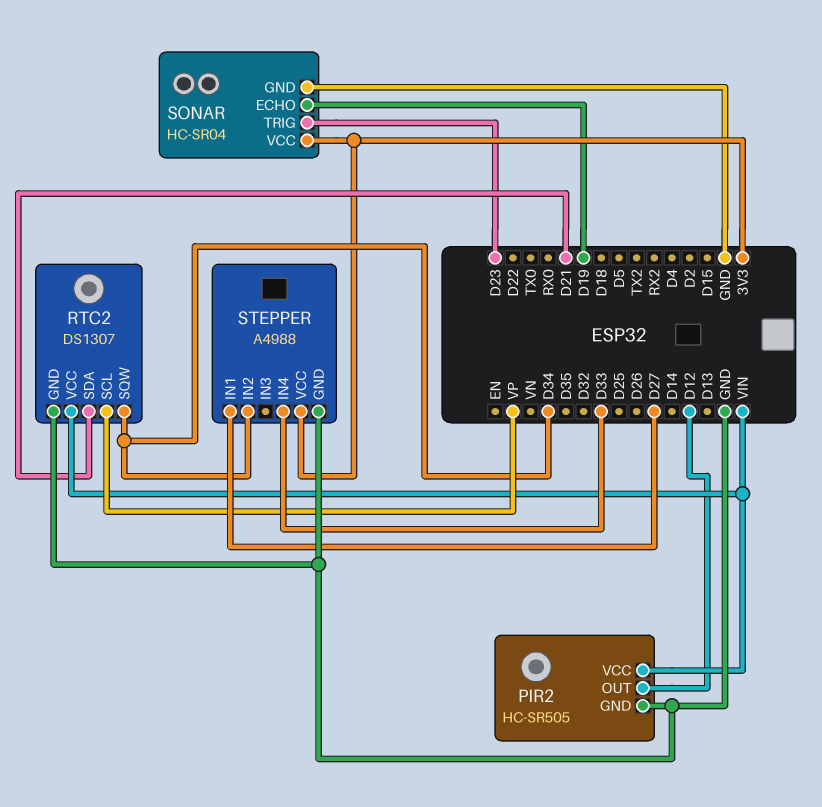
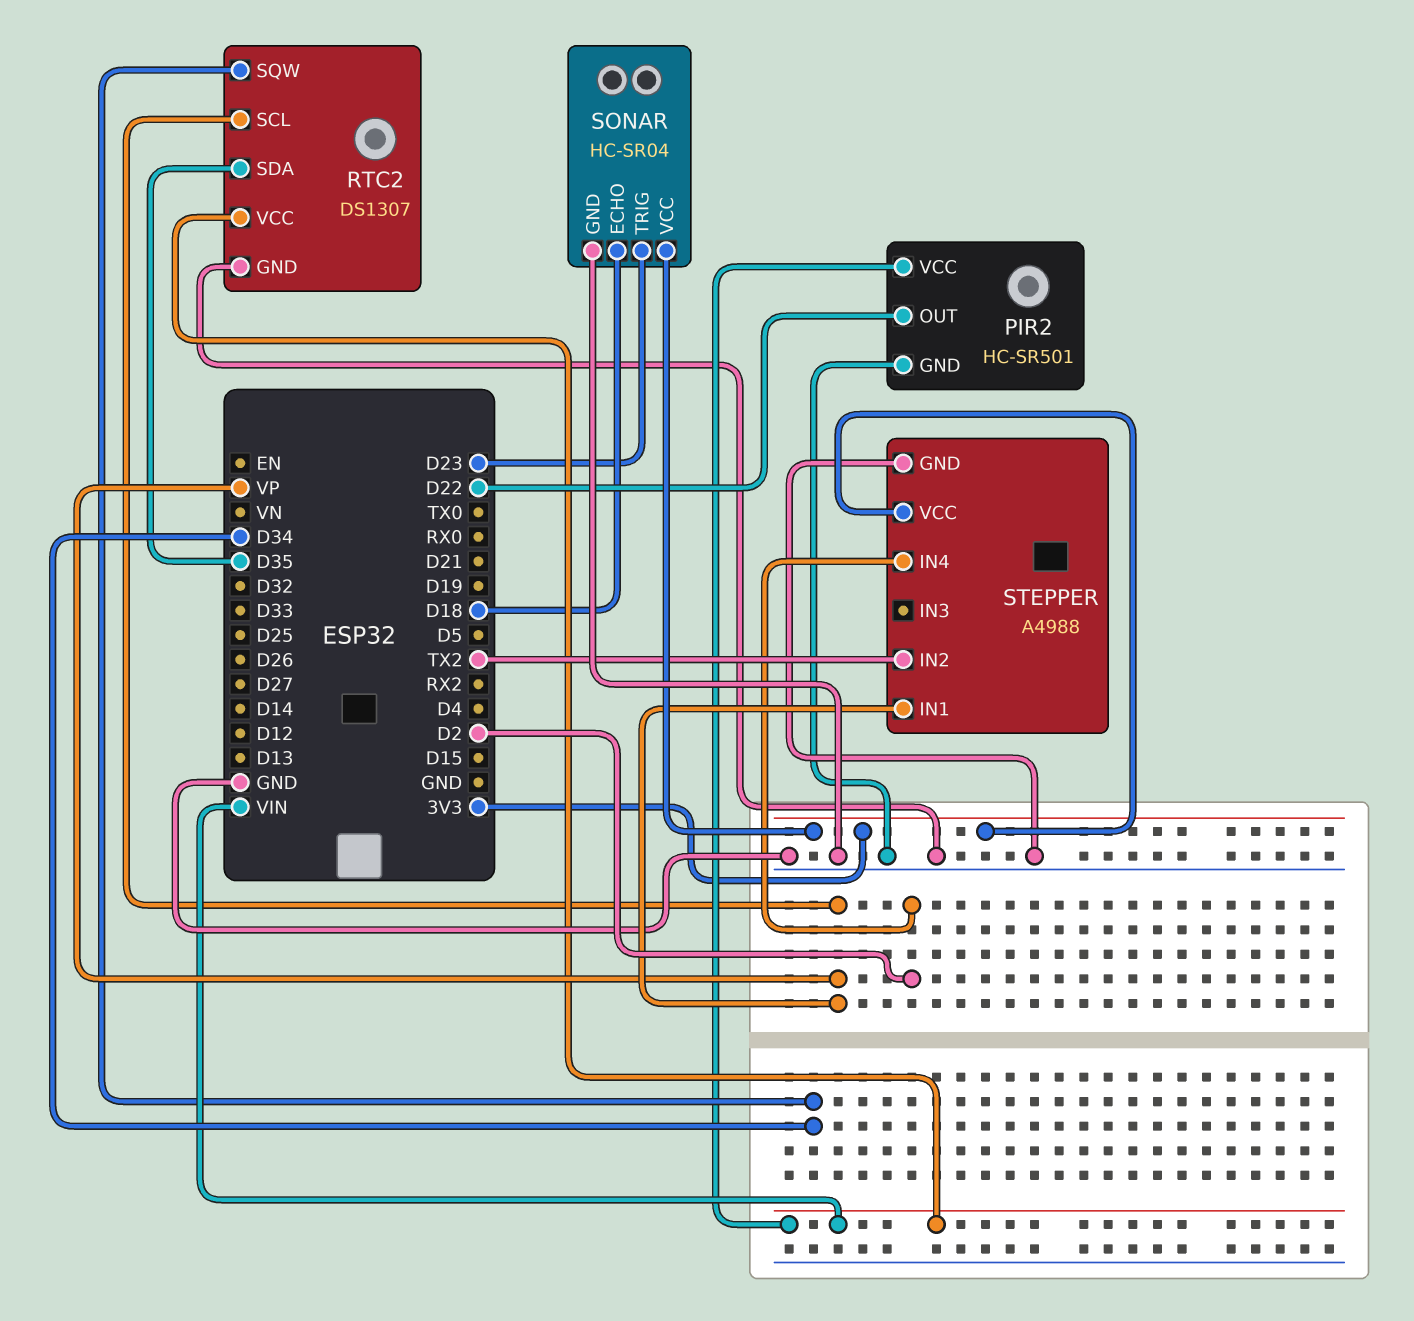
PIR2: HC-SR505 -> HC-SR501
PIR2 pin OUT: D12 -> D22
RTC2 pin SDA: D21 -> D35
SONAR pin ECHO: D19 -> D18
STEPPER pin IN1: D27 -> VP
STEPPER pin IN2: D34 -> TX2
STEPPER pin IN4: D33 -> D2

